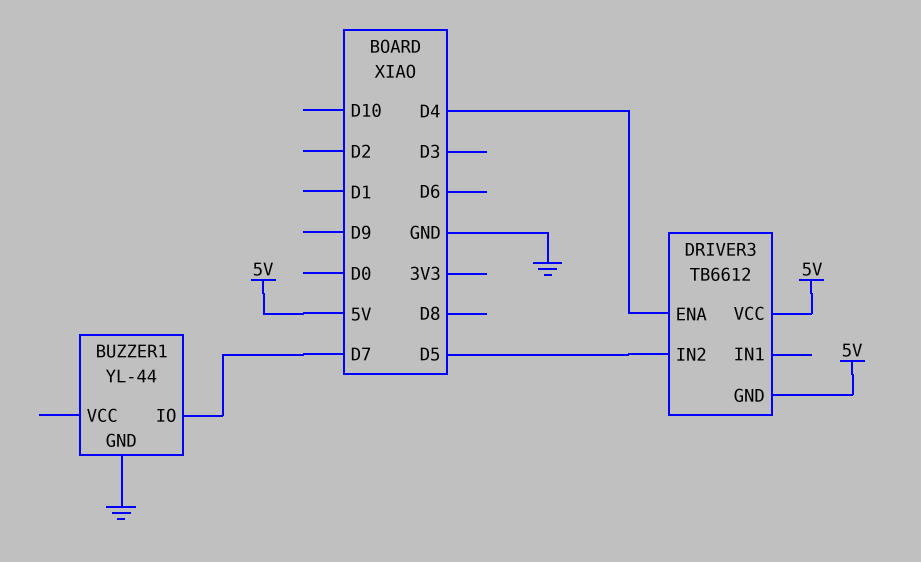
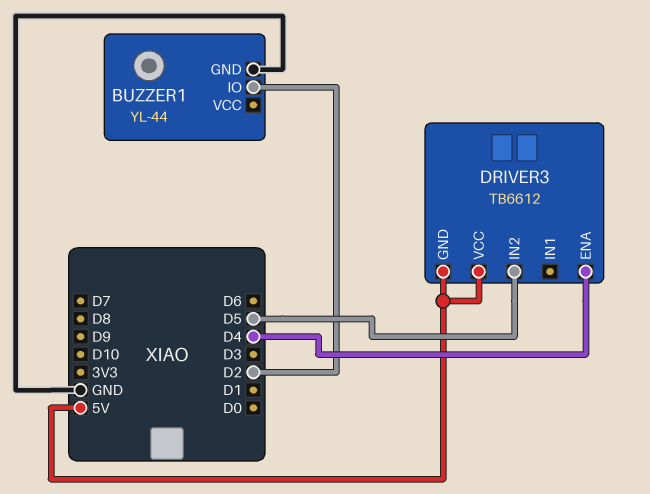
BUZZER1 pin IO: D7 -> D2

